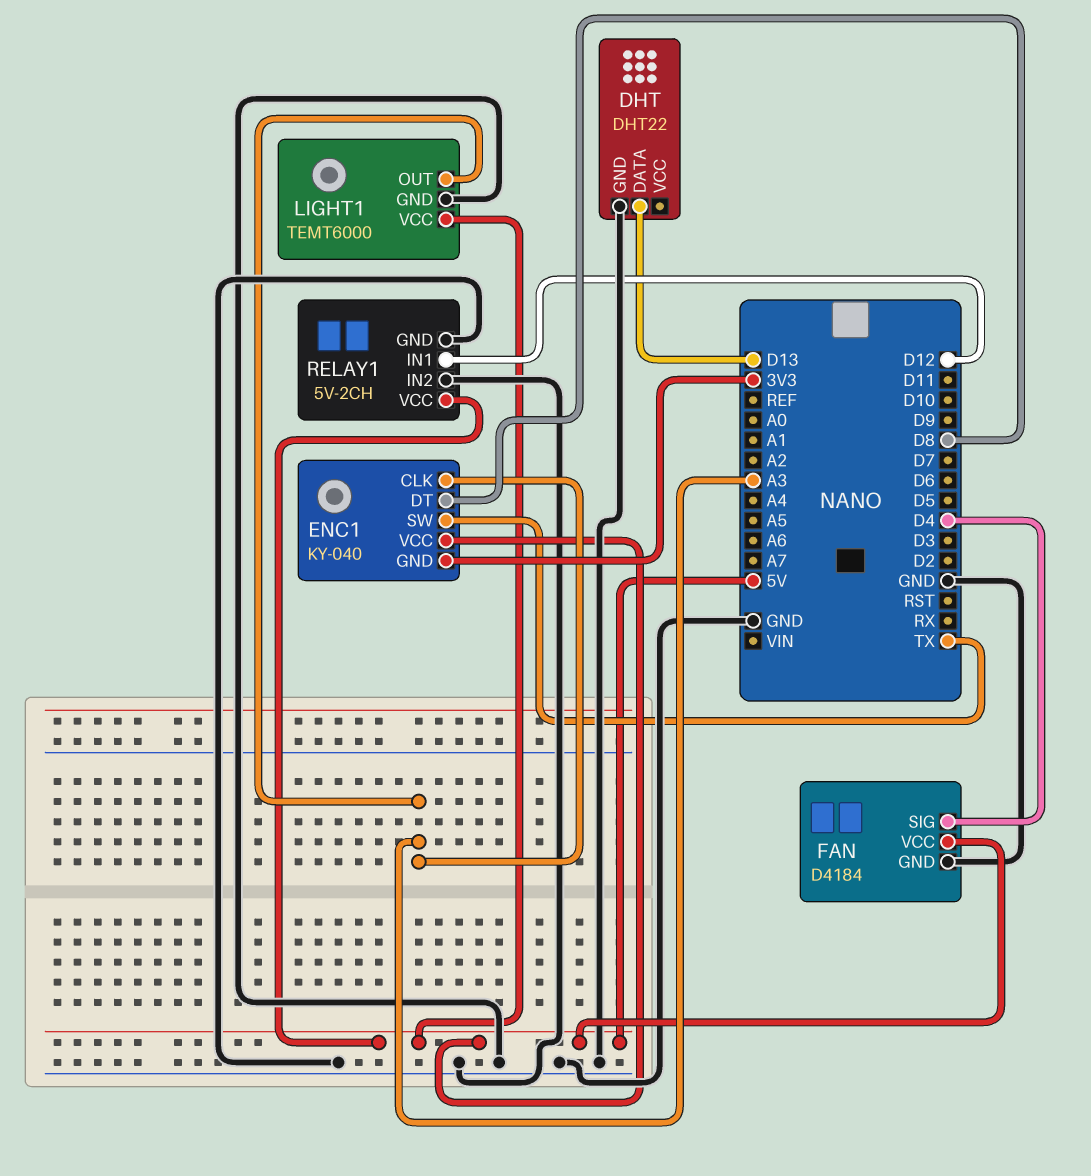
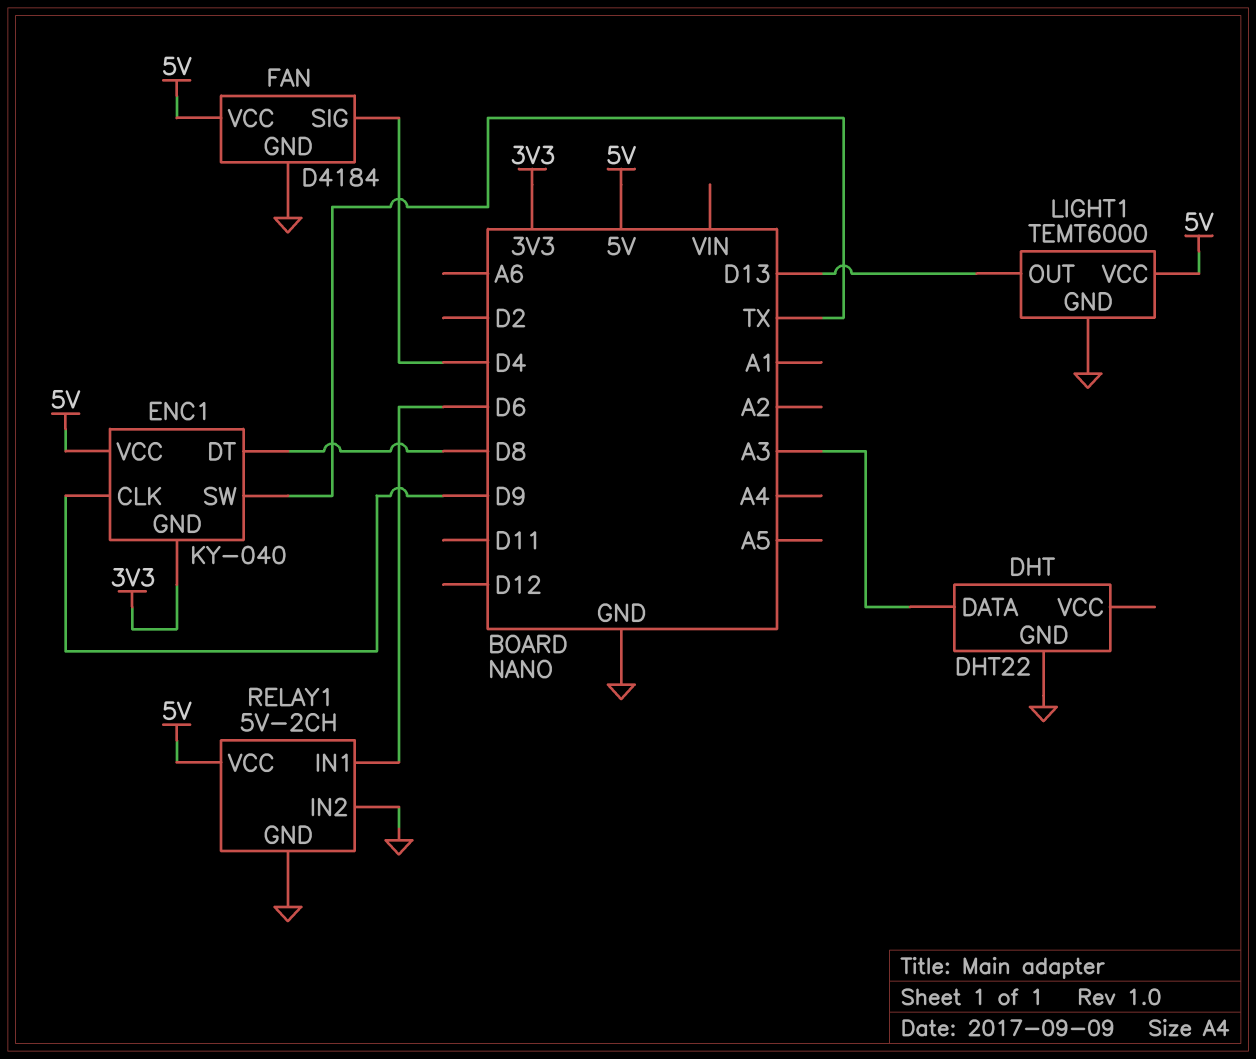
DHT pin DATA: D13 -> A3
ENC1 pin CLK: A3 -> D9
LIGHT1 pin OUT: A3 -> D13
RELAY1 pin IN1: D12 -> D6

